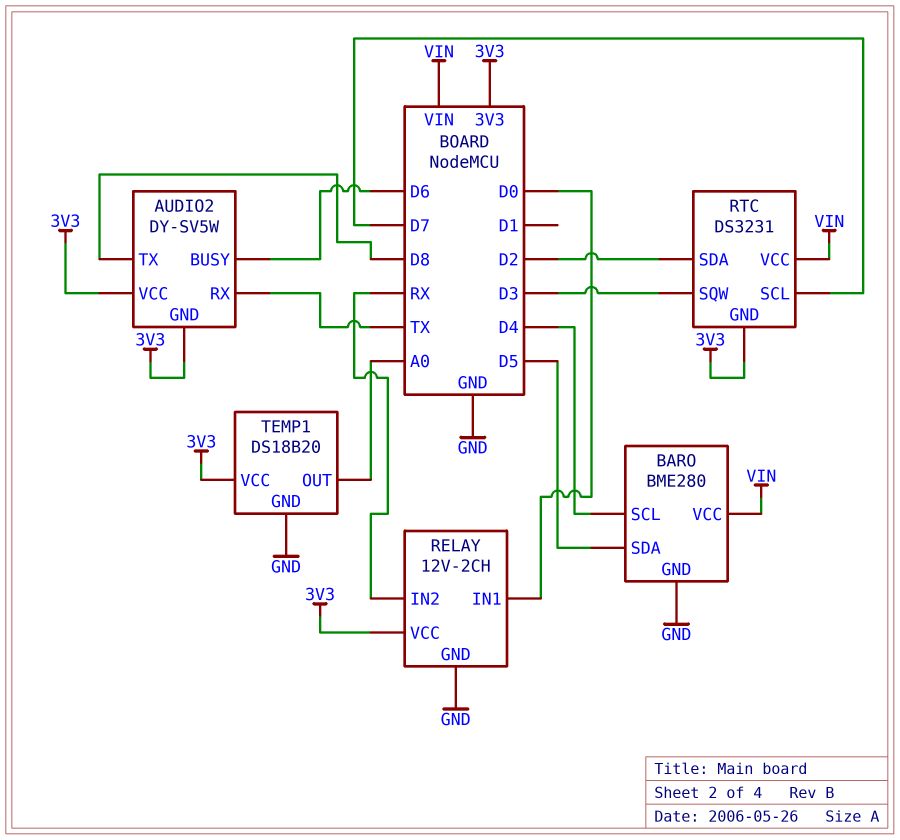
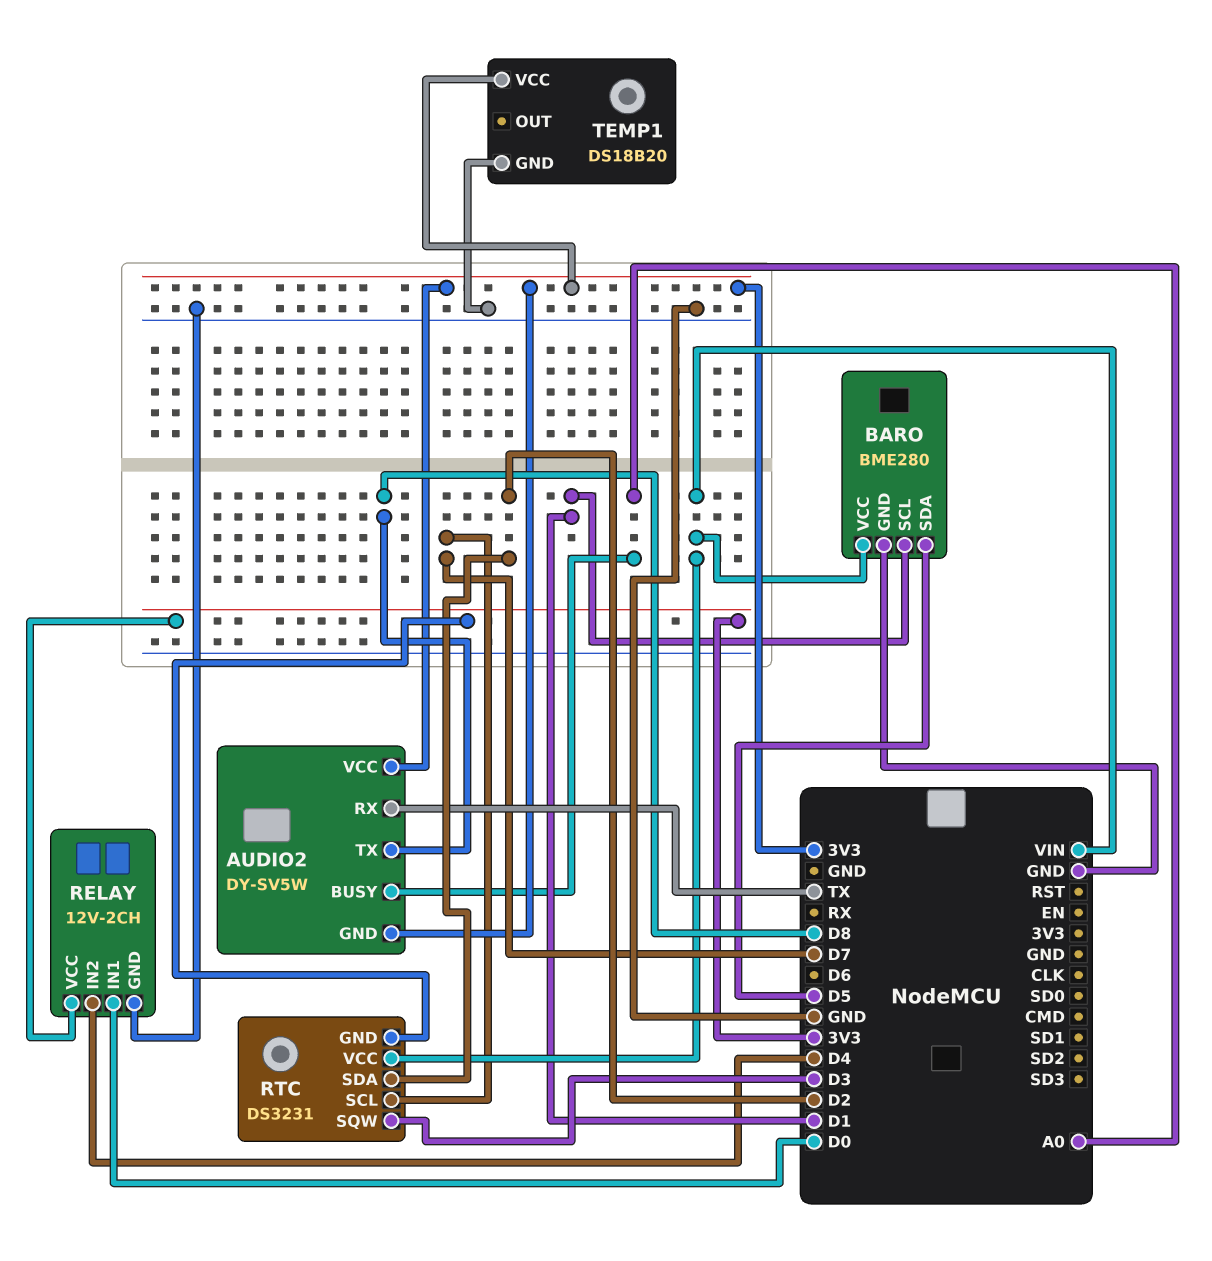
AUDIO2 pin BUSY: D6 -> A0
BARO pin SCL: D4 -> D1
RELAY pin IN2: RX -> D4
TEMP1 pin OUT: A0 -> none

